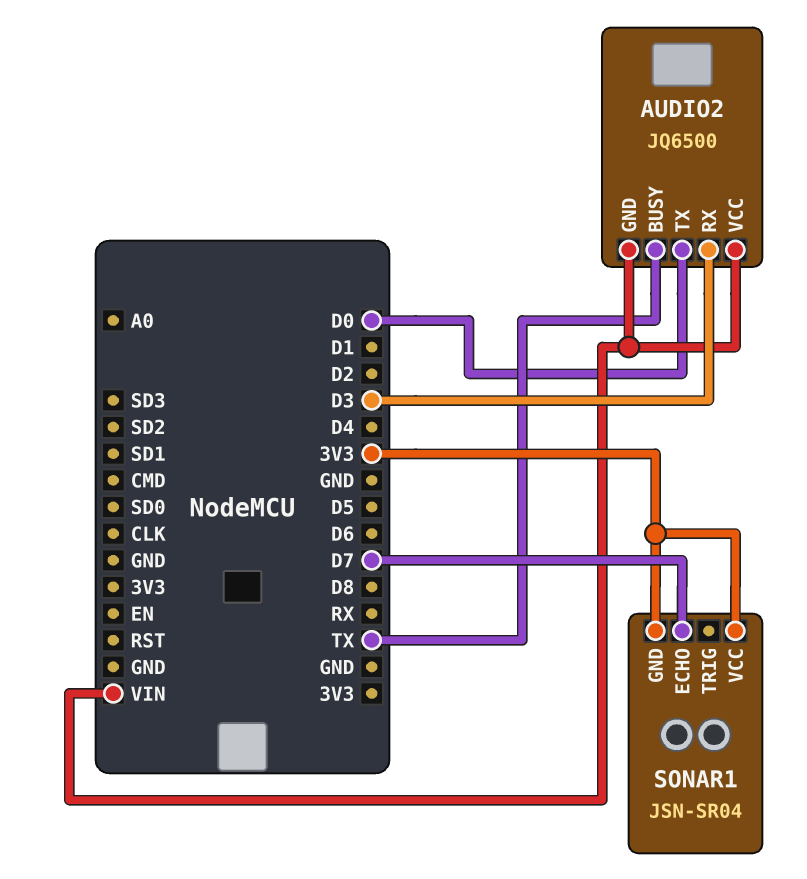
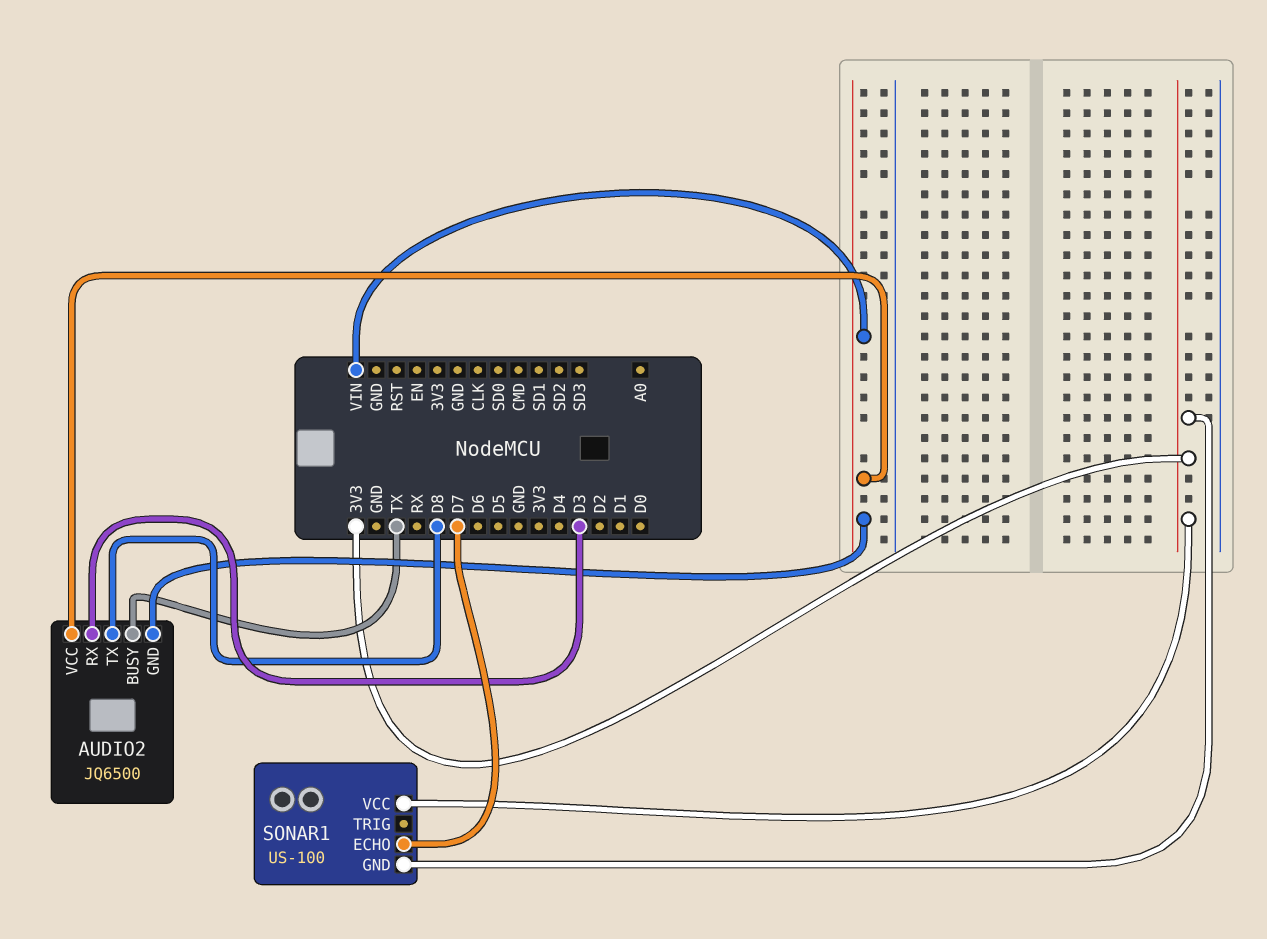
AUDIO2 pin TX: D0 -> D8
SONAR1: JSN-SR04 -> US-100

